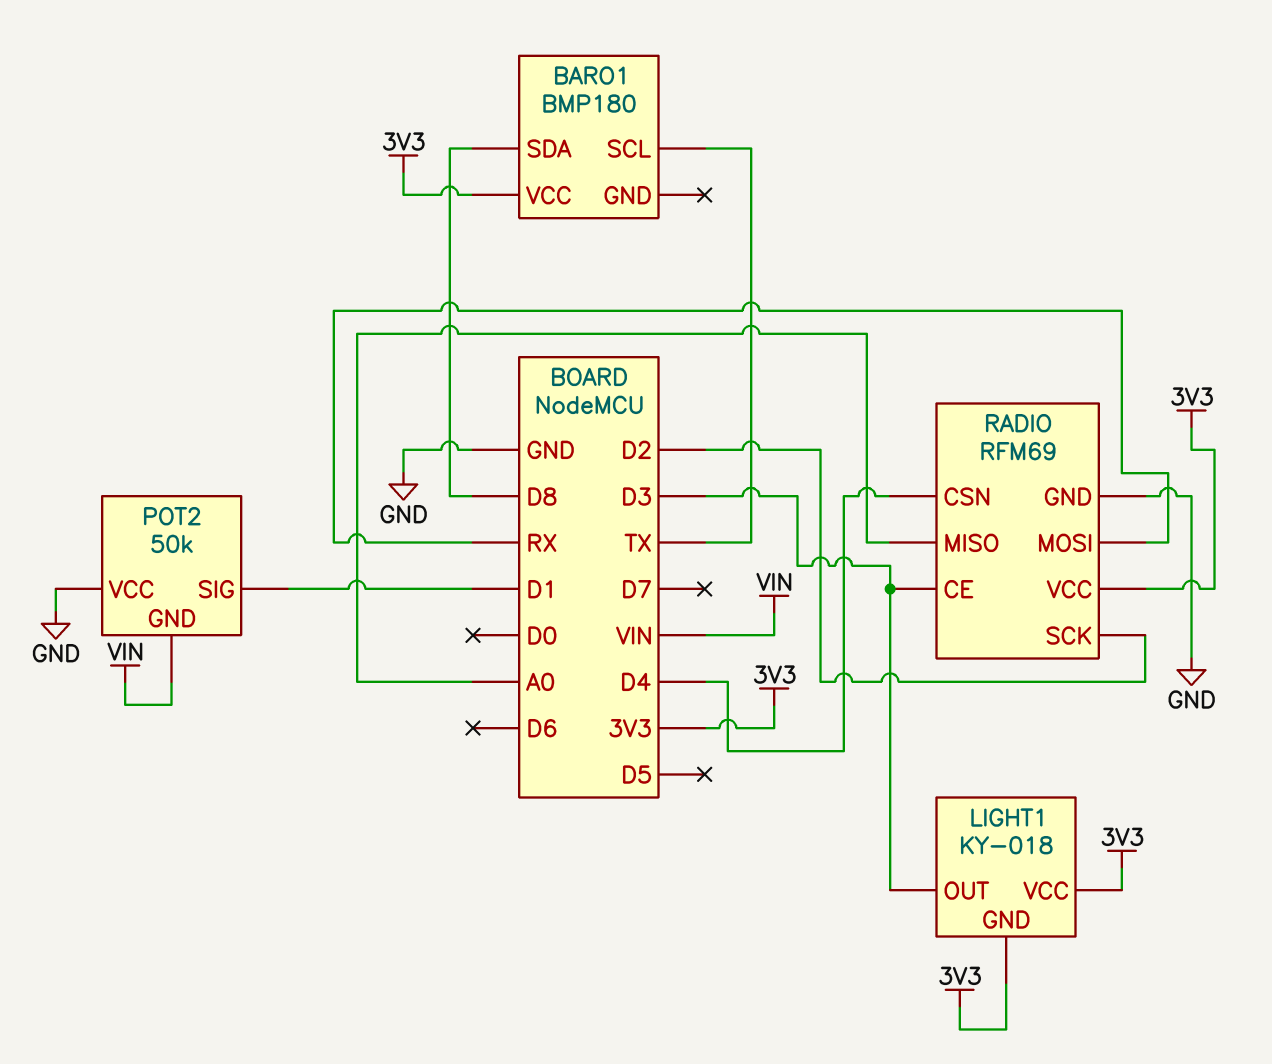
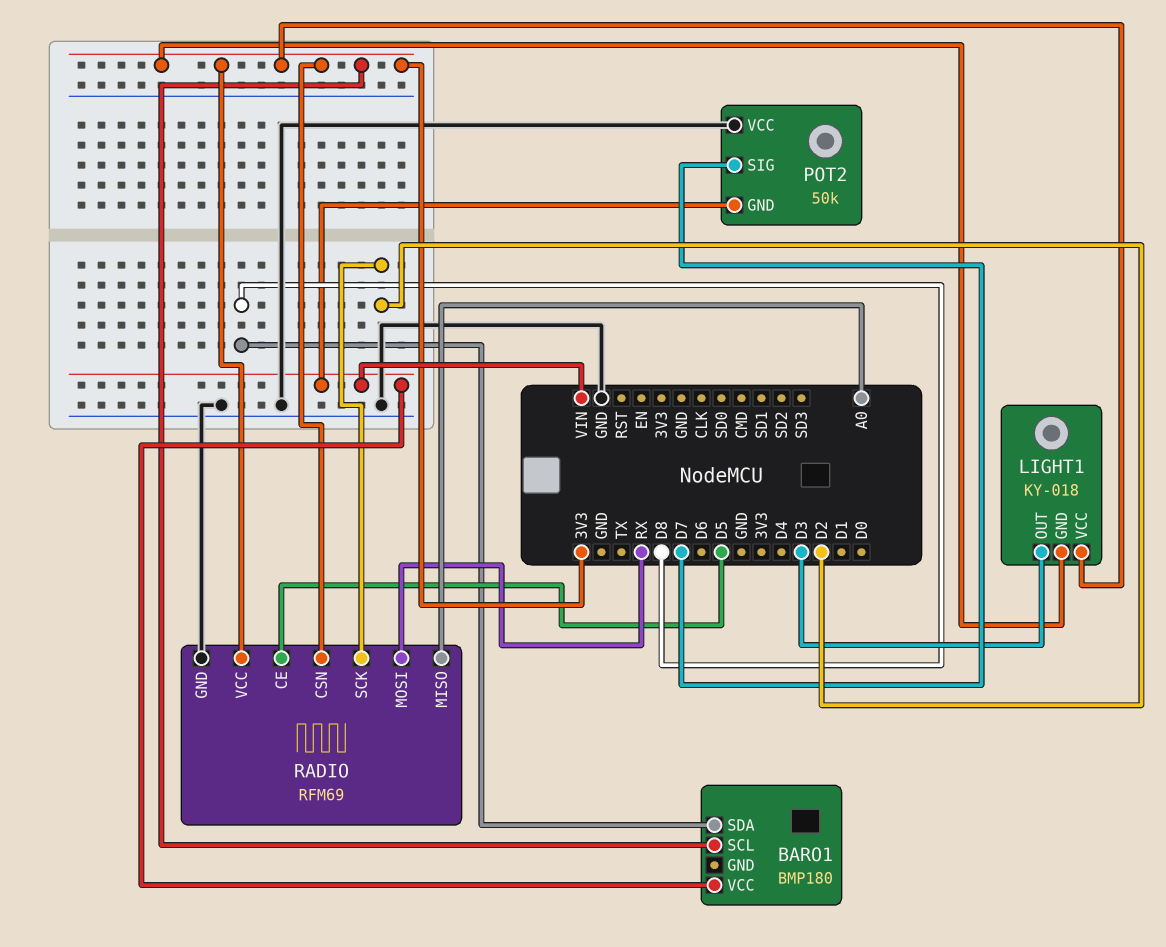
BARO1 pin SCL: TX -> 3V3
BARO1 pin VCC: 3V3 -> VIN
POT2 pin SIG: D1 -> D7
RADIO pin CE: D3 -> D5
RADIO pin CSN: D4 -> 3V3

